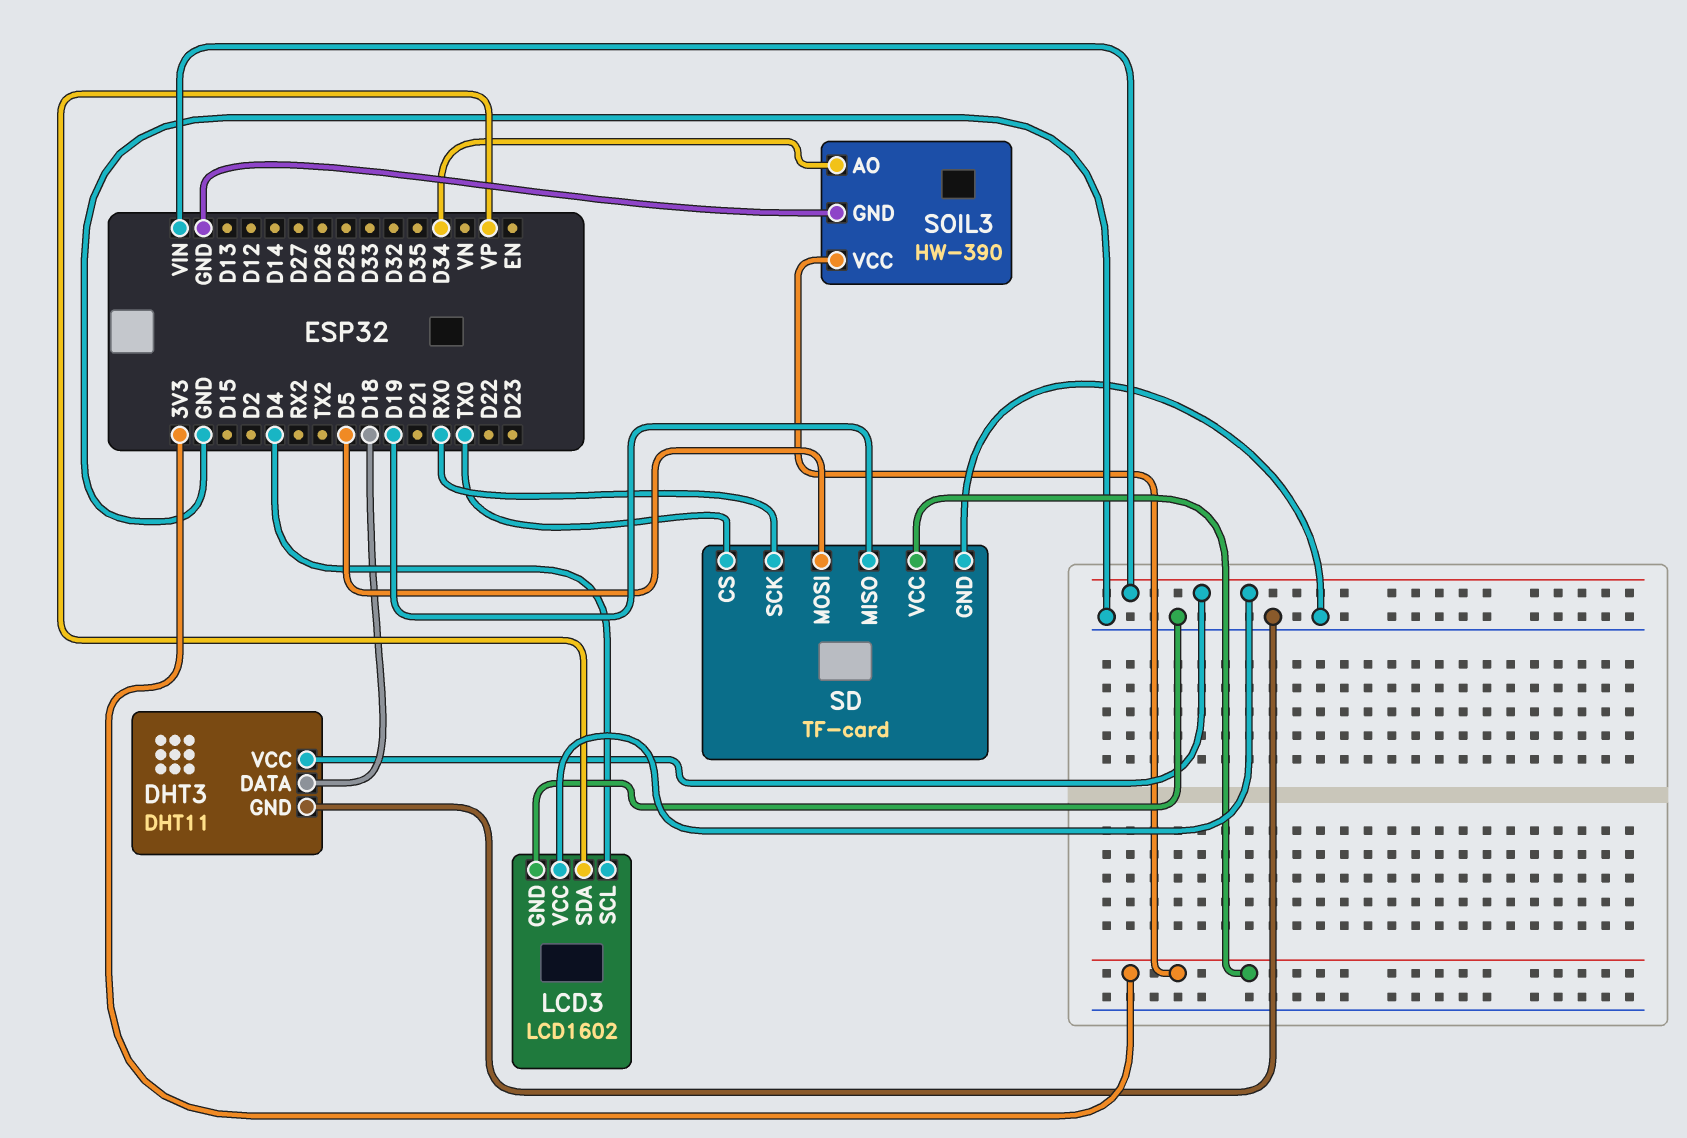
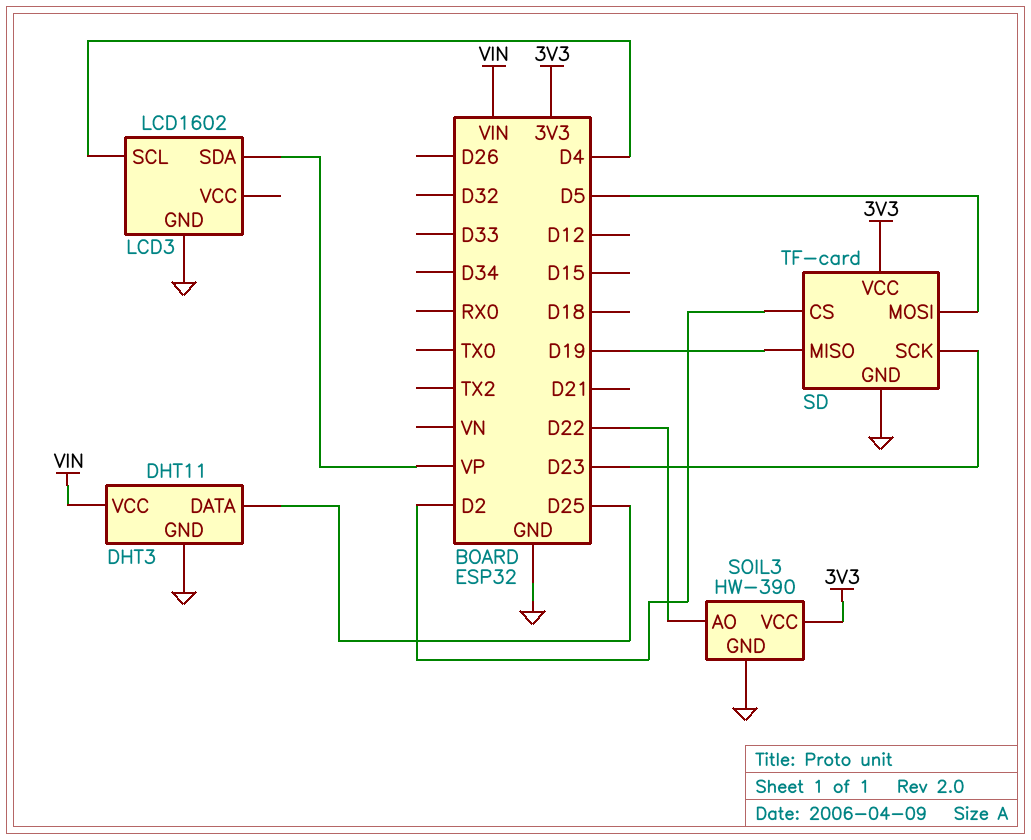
DHT3 pin DATA: D18 -> D25
LCD3 pin VCC: VIN -> none
SD pin CS: TX0 -> D2
SD pin SCK: RX0 -> D23
SOIL3 pin AO: D34 -> D22

